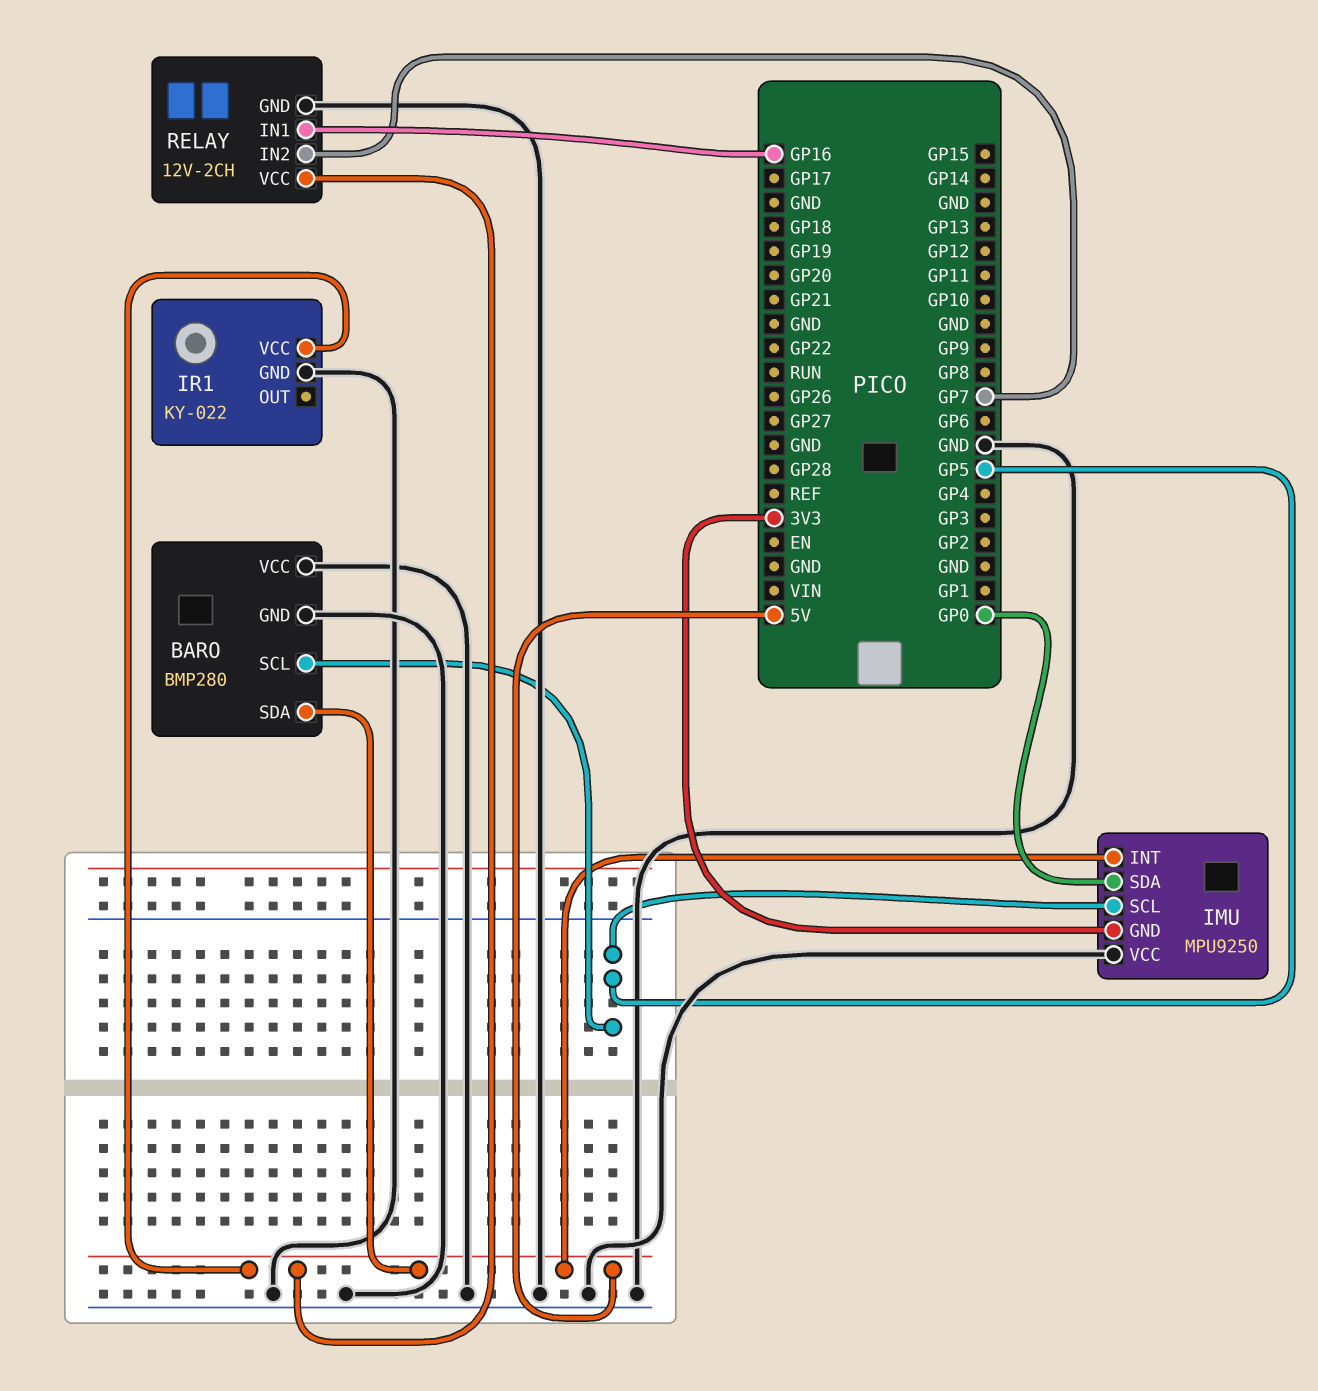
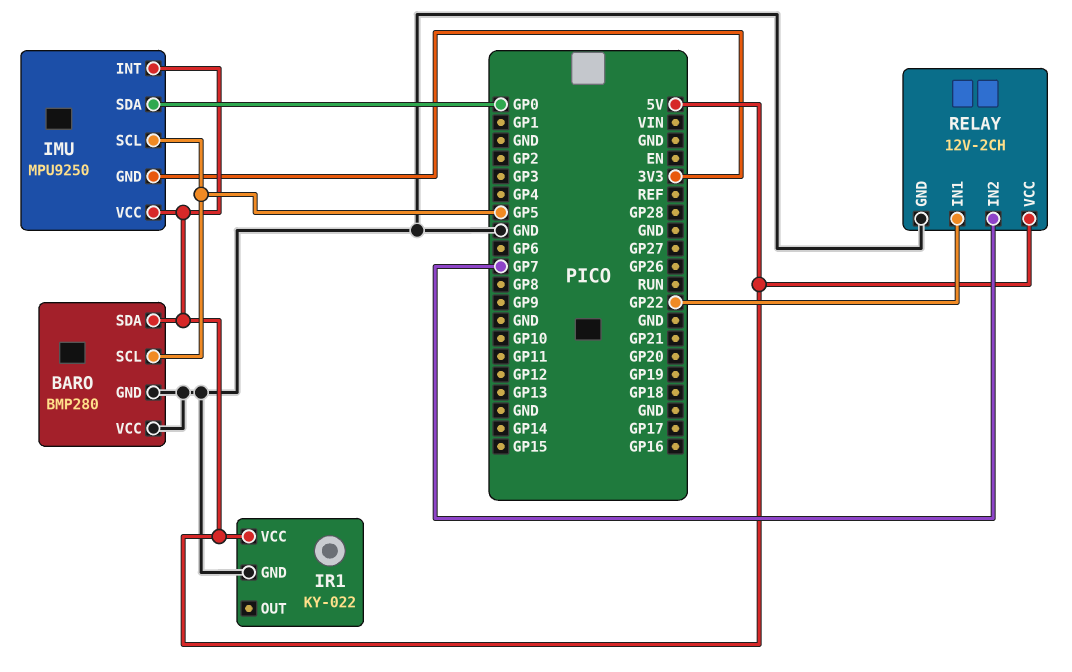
IMU pin VCC: GND -> 5V
RELAY pin IN1: GP16 -> GP22

